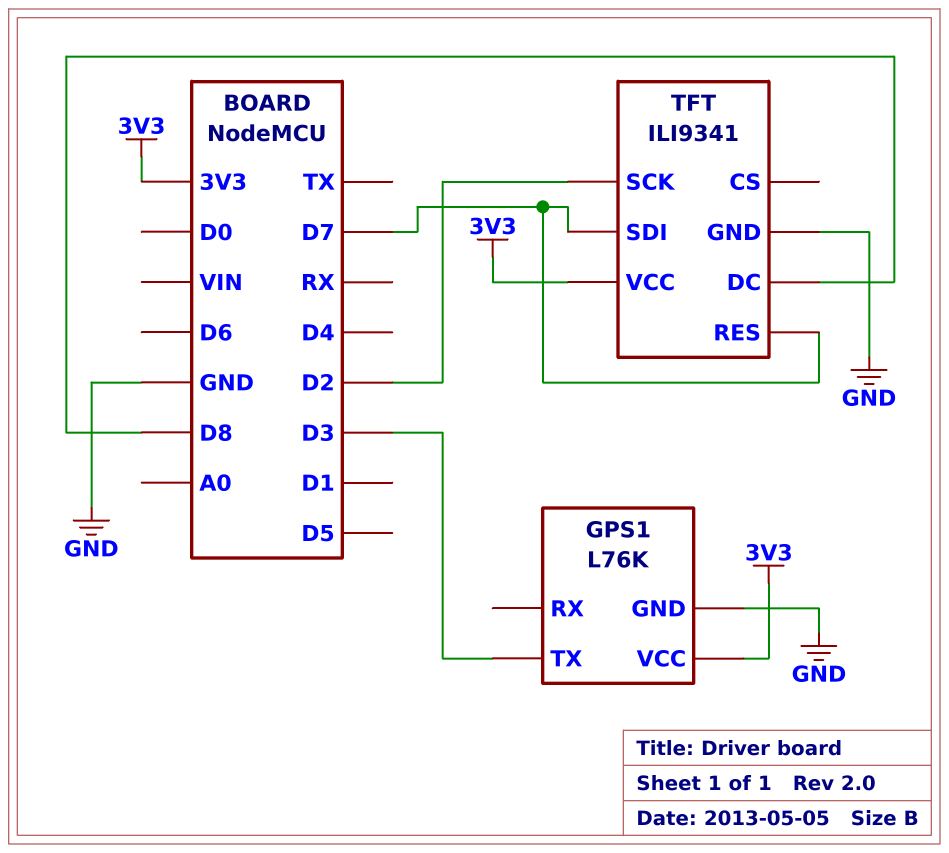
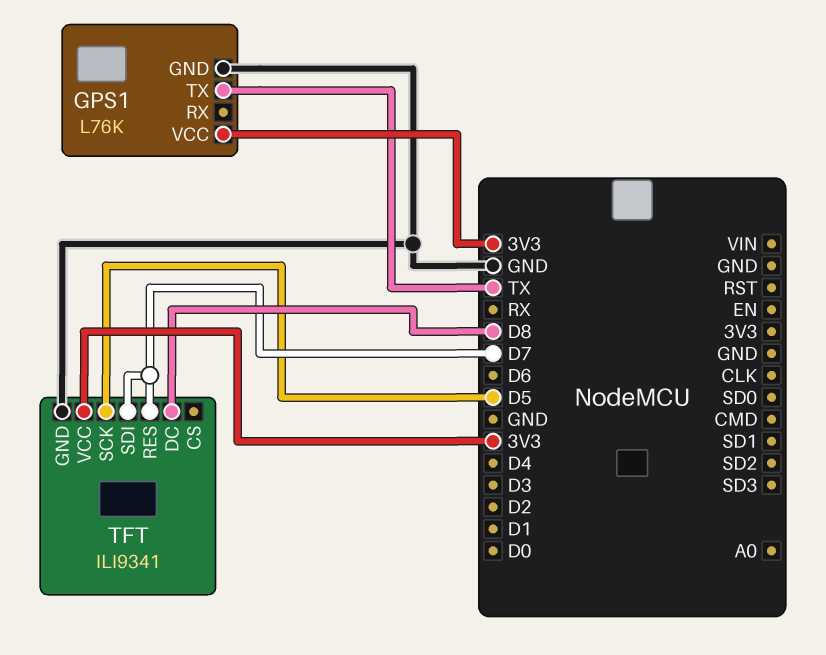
GPS1 pin TX: D3 -> TX
TFT pin SCK: D2 -> D5

